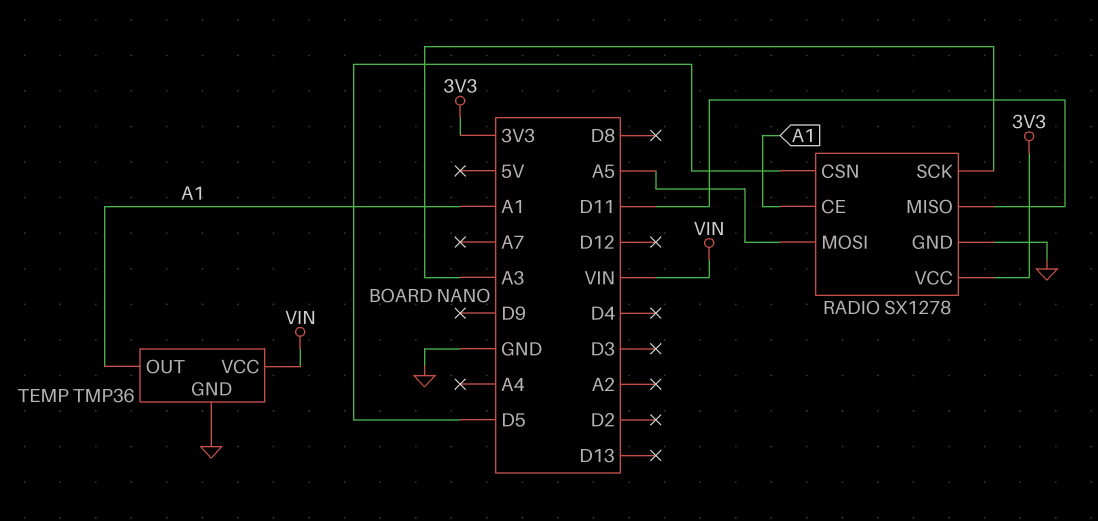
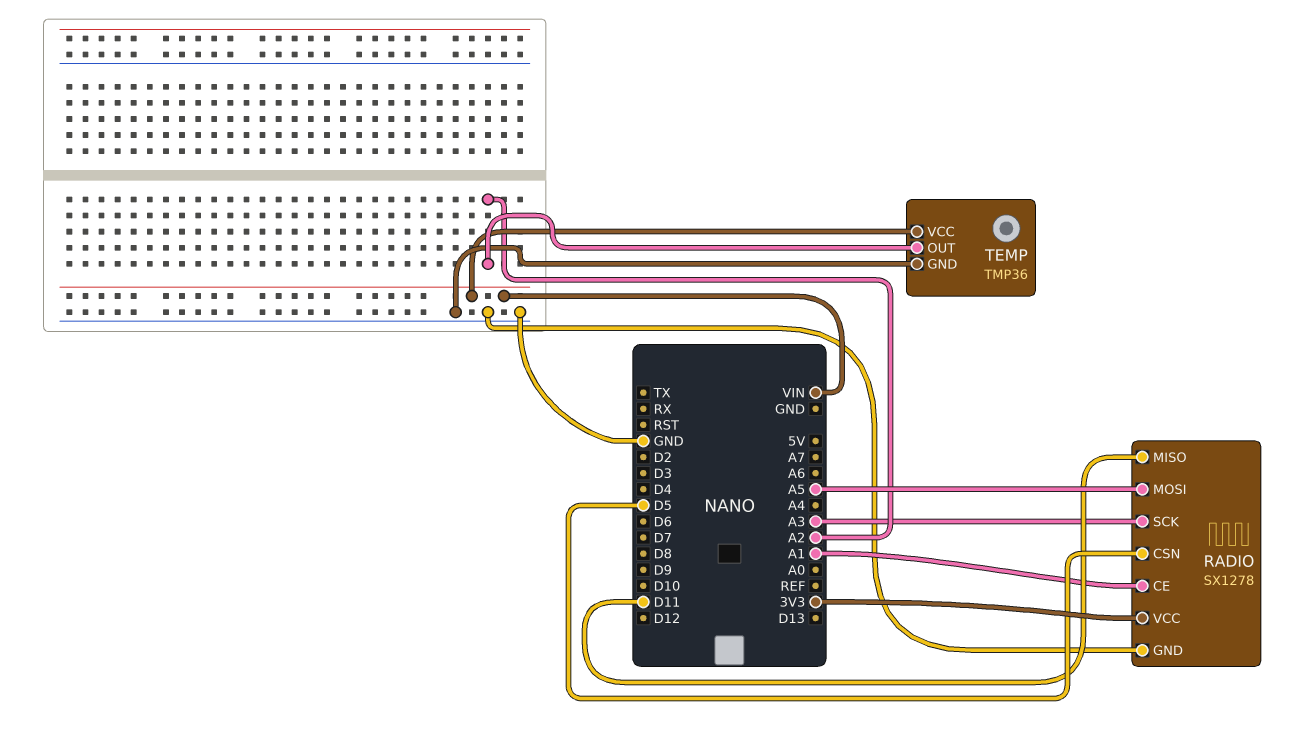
TEMP pin OUT: A1 -> A2

